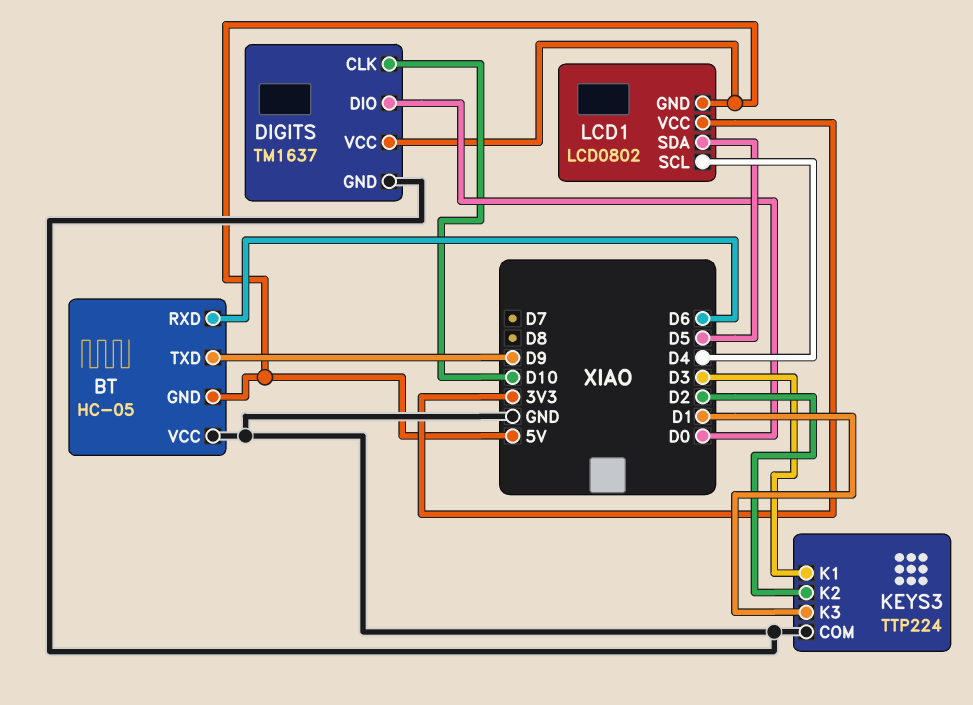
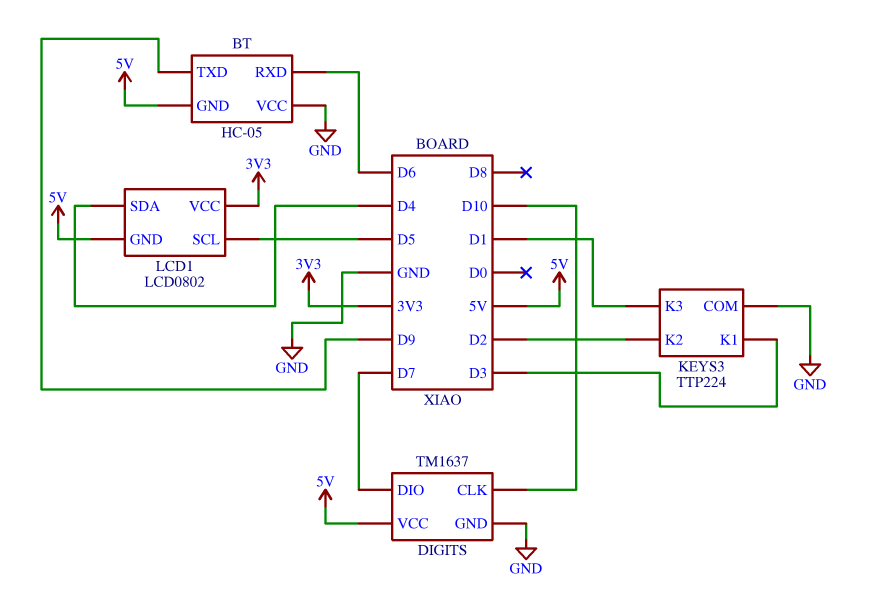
DIGITS pin DIO: D0 -> D7
LCD1 pin SCL: D4 -> D5
LCD1 pin SDA: D5 -> D4

